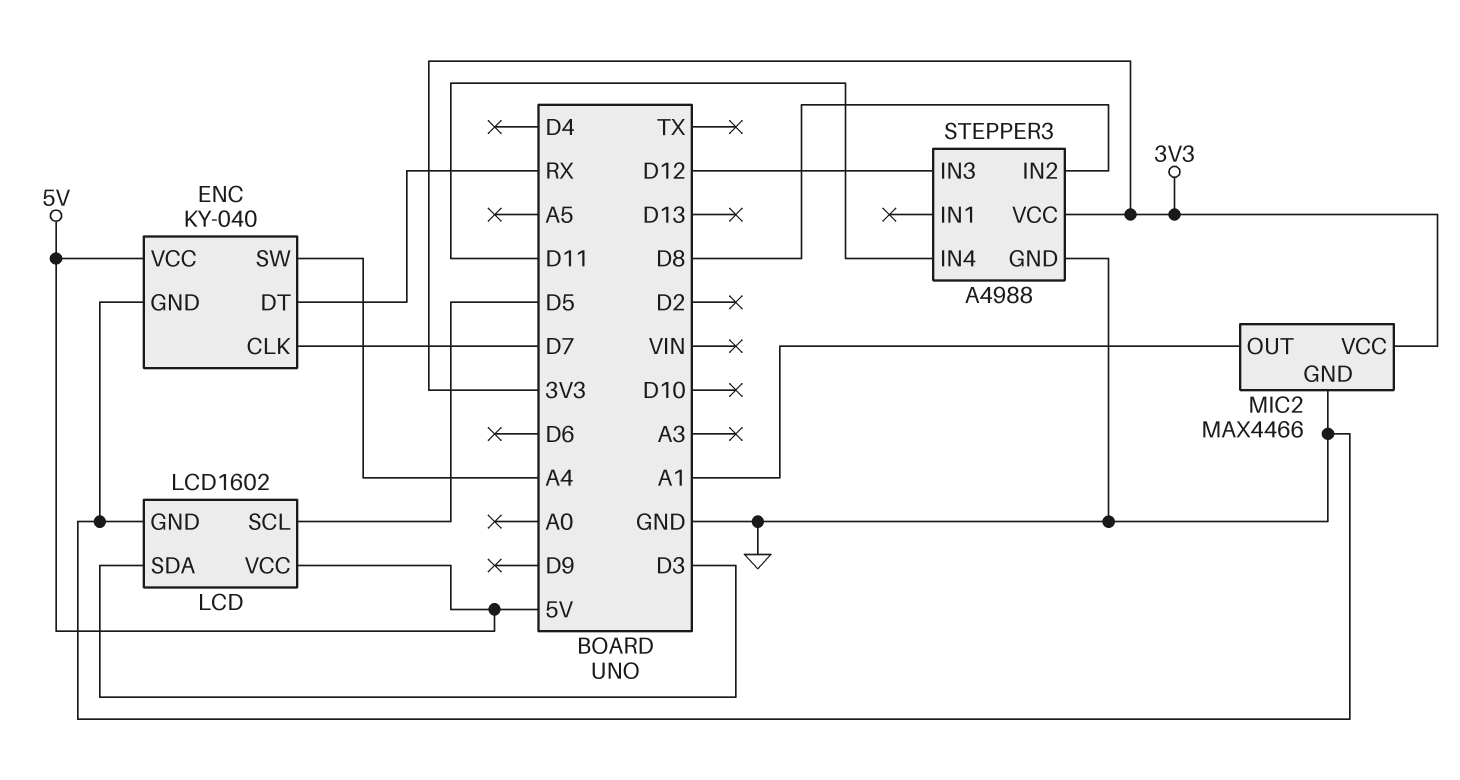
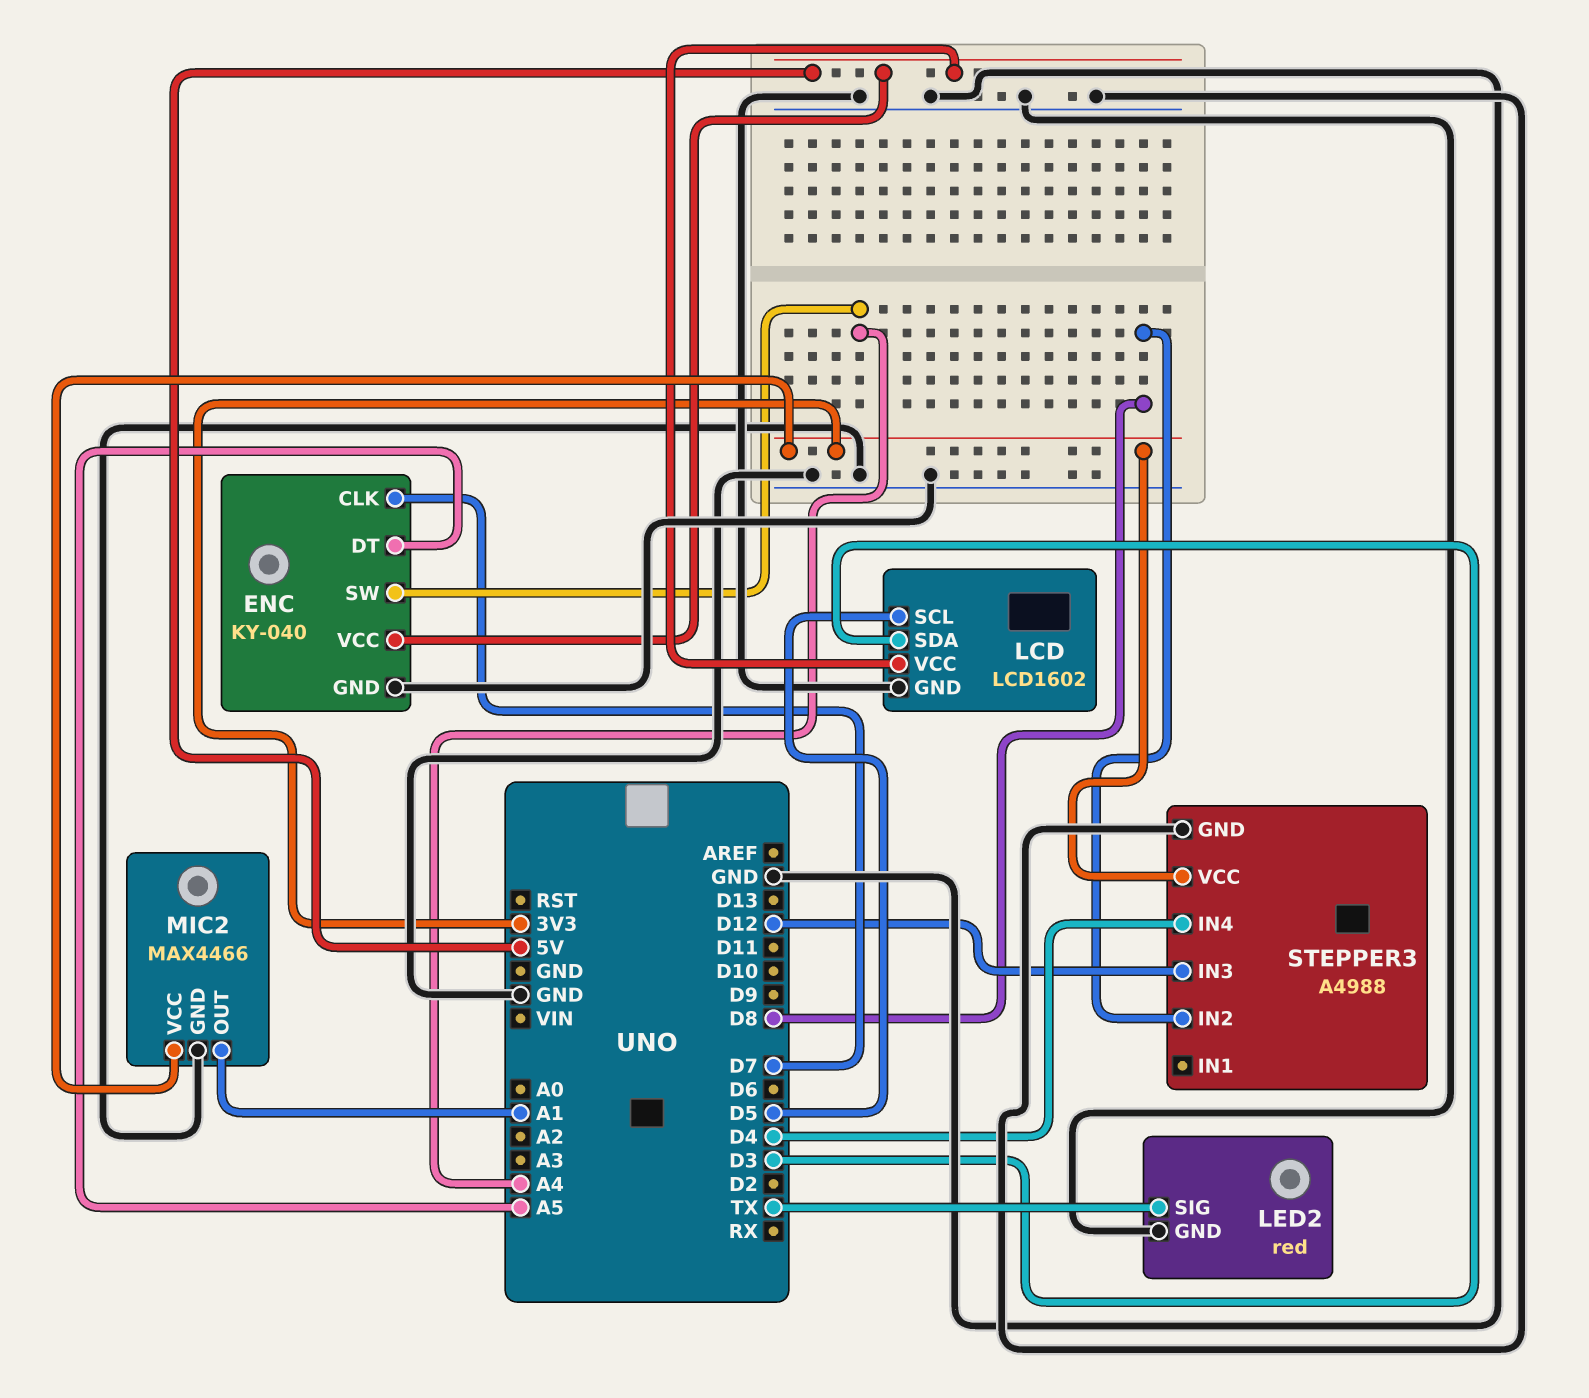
ENC pin DT: RX -> A5
LED2: none -> red
LED2 pin GND: none -> GND
LED2 pin SIG: none -> TX
STEPPER3 pin IN4: D11 -> D4

